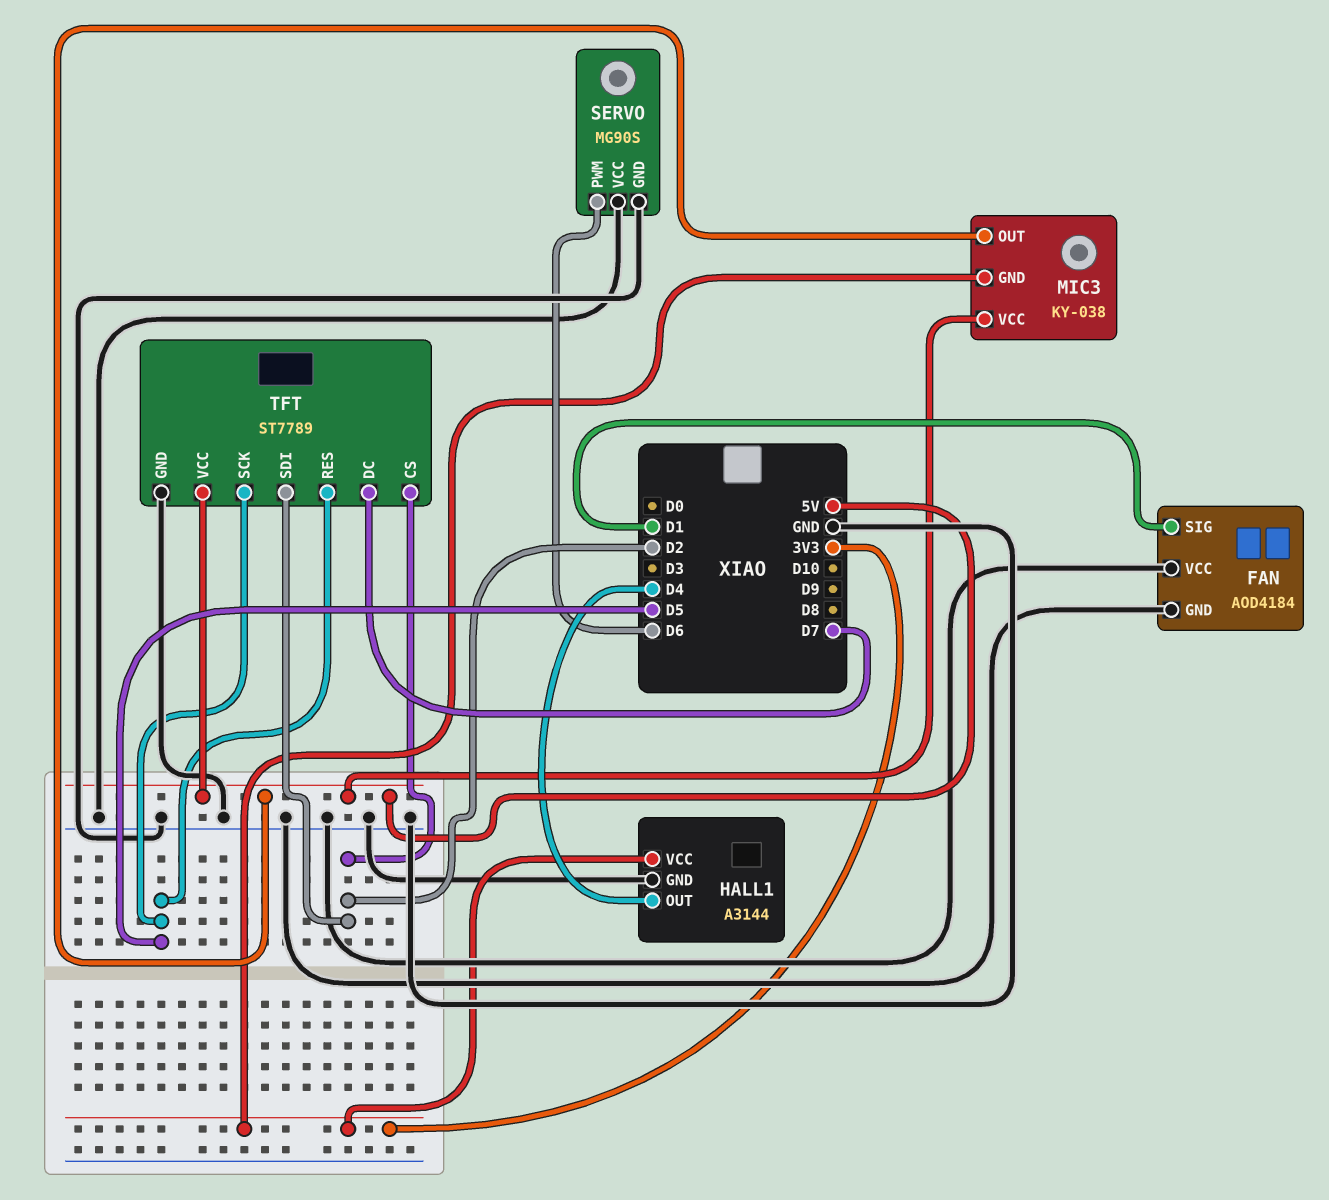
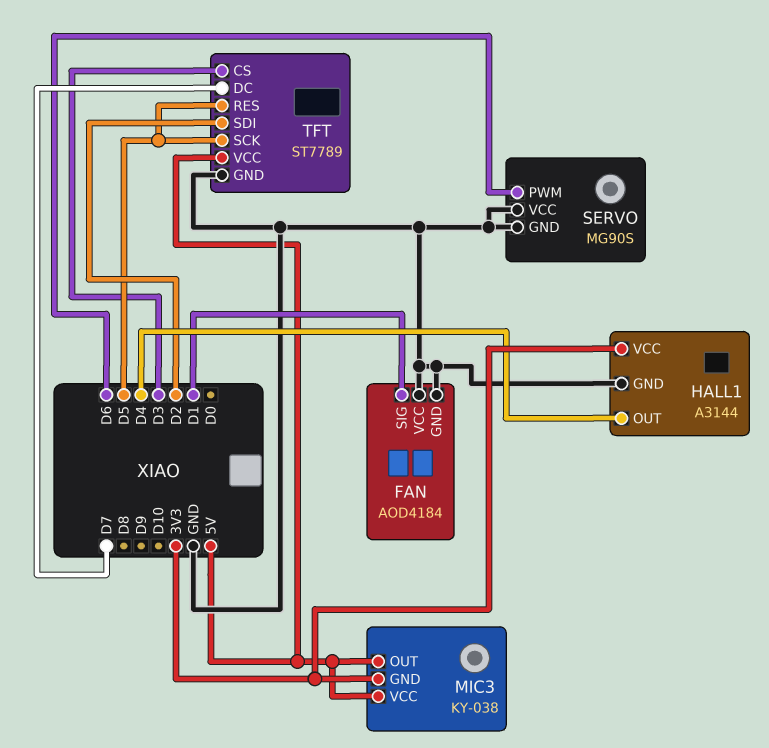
TFT pin CS: D2 -> D3

